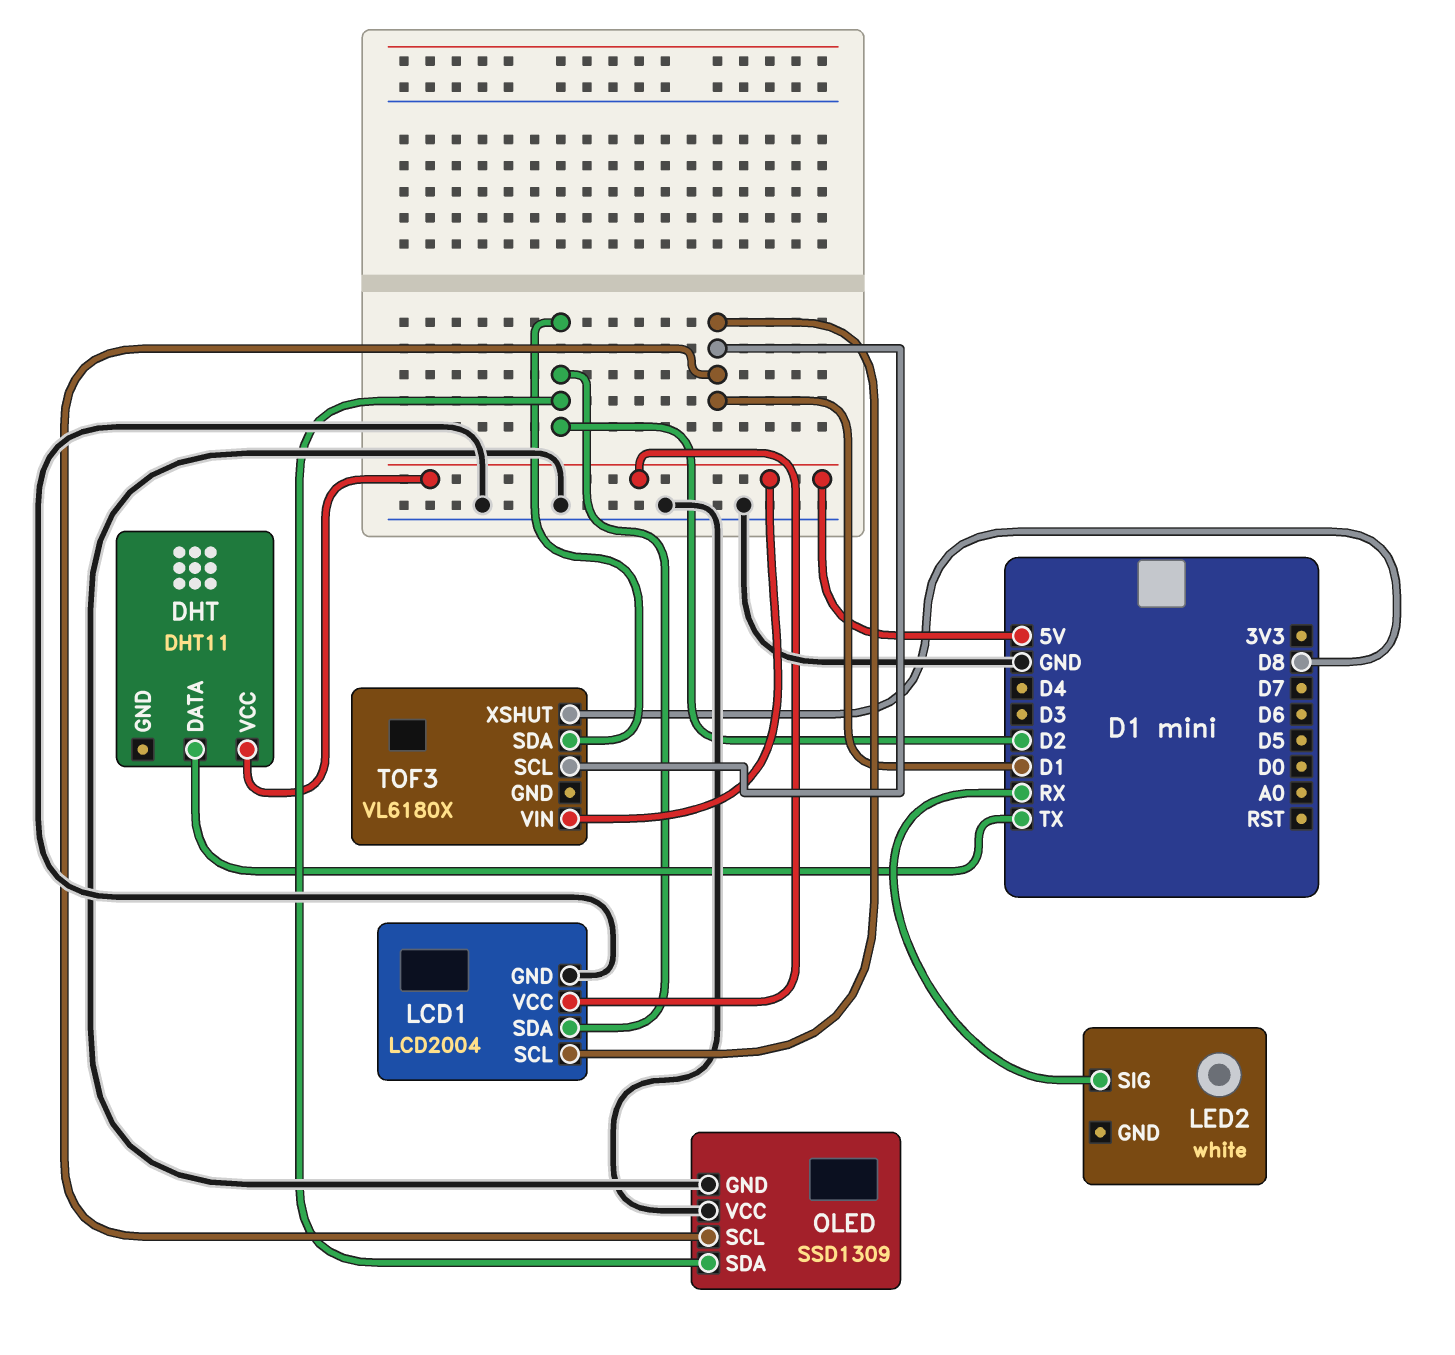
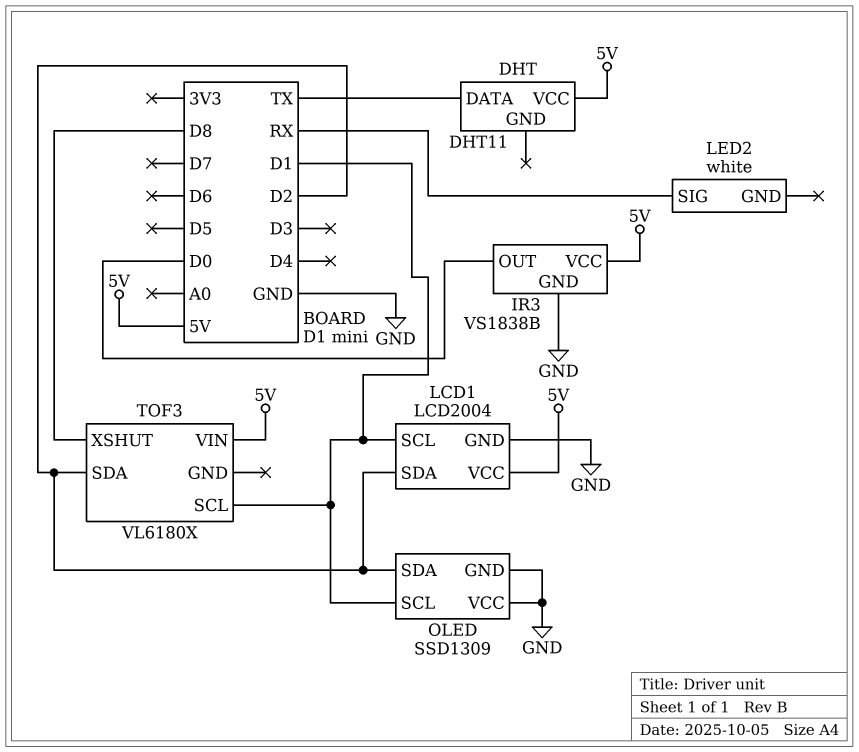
IR3: none -> VS1838B
IR3 pin GND: none -> GND
IR3 pin OUT: none -> D0
IR3 pin VCC: none -> 5V

